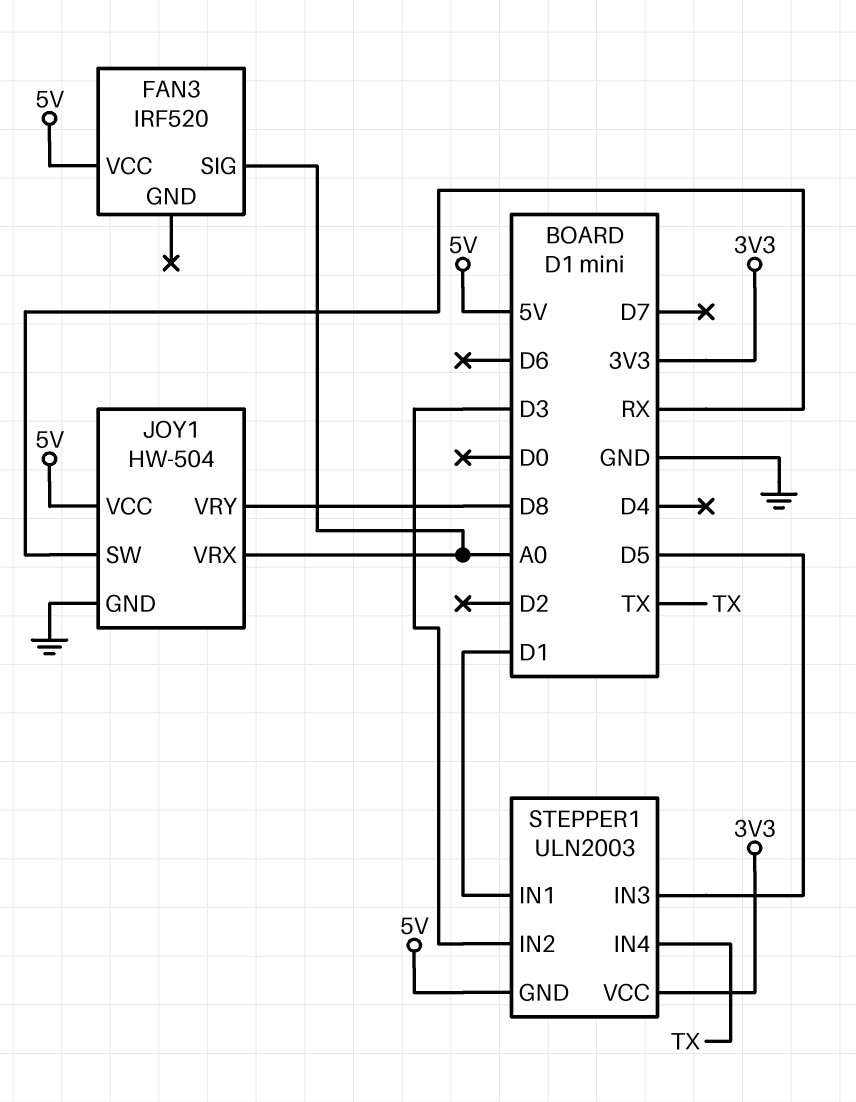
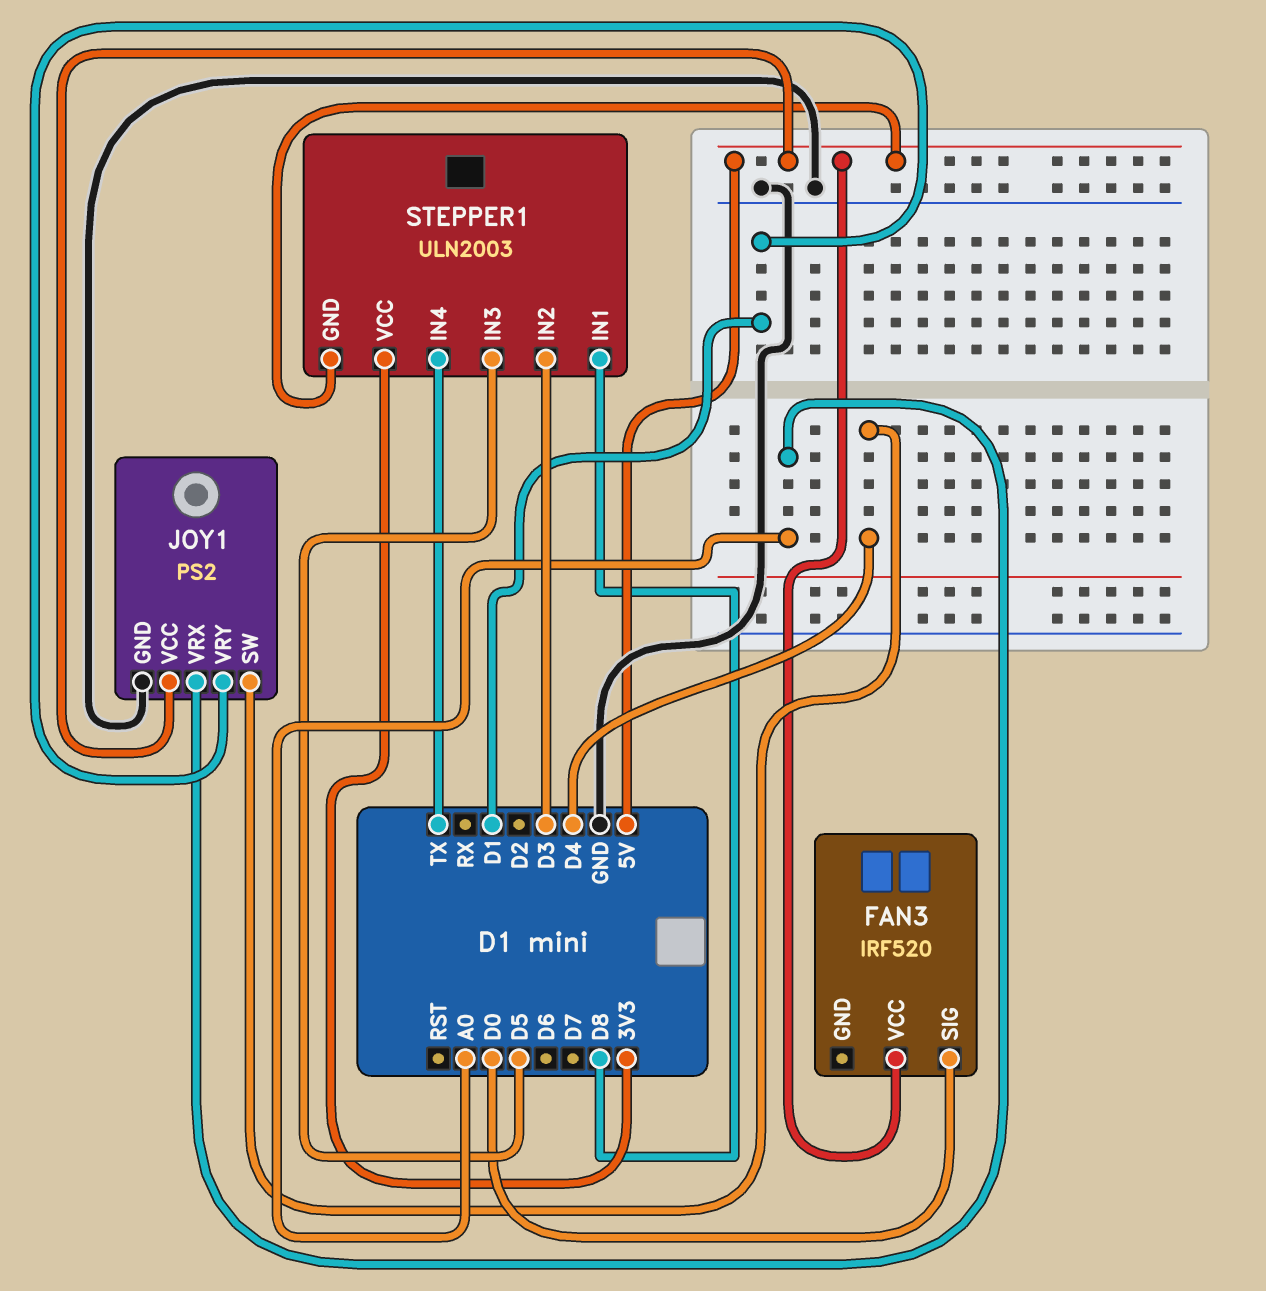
FAN3 pin SIG: A0 -> D0
JOY1: HW-504 -> PS2
JOY1 pin SW: RX -> D4
JOY1 pin VRY: D8 -> D1
STEPPER1 pin IN1: D1 -> D8

